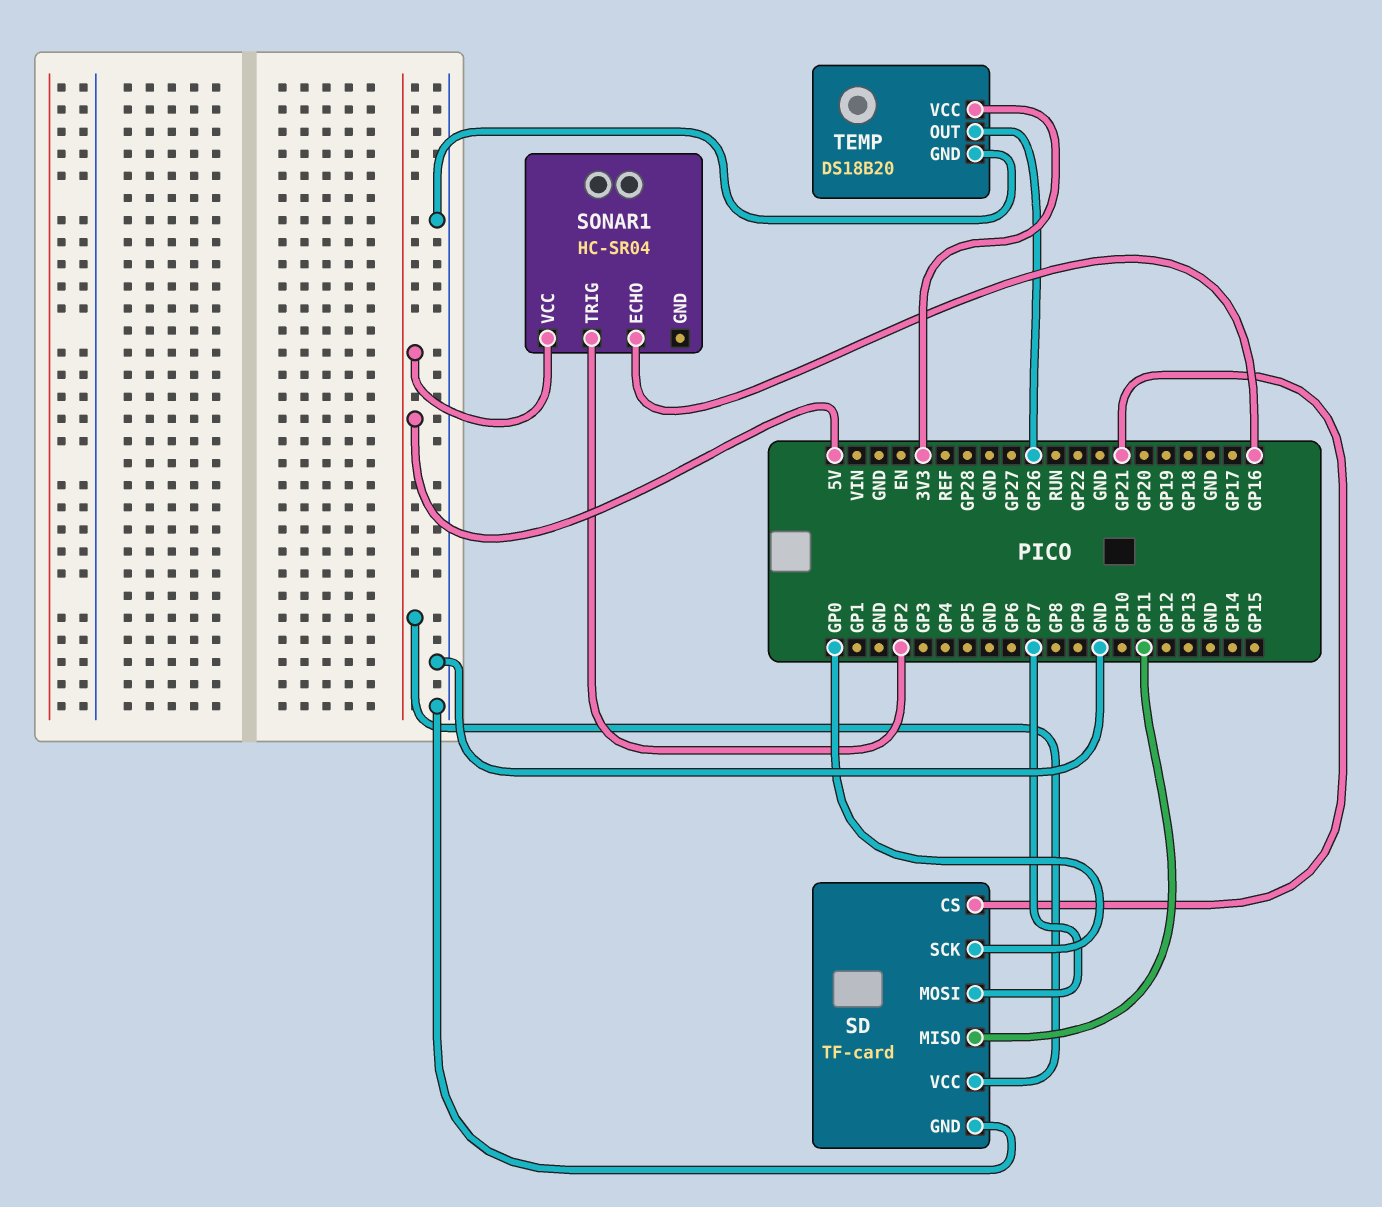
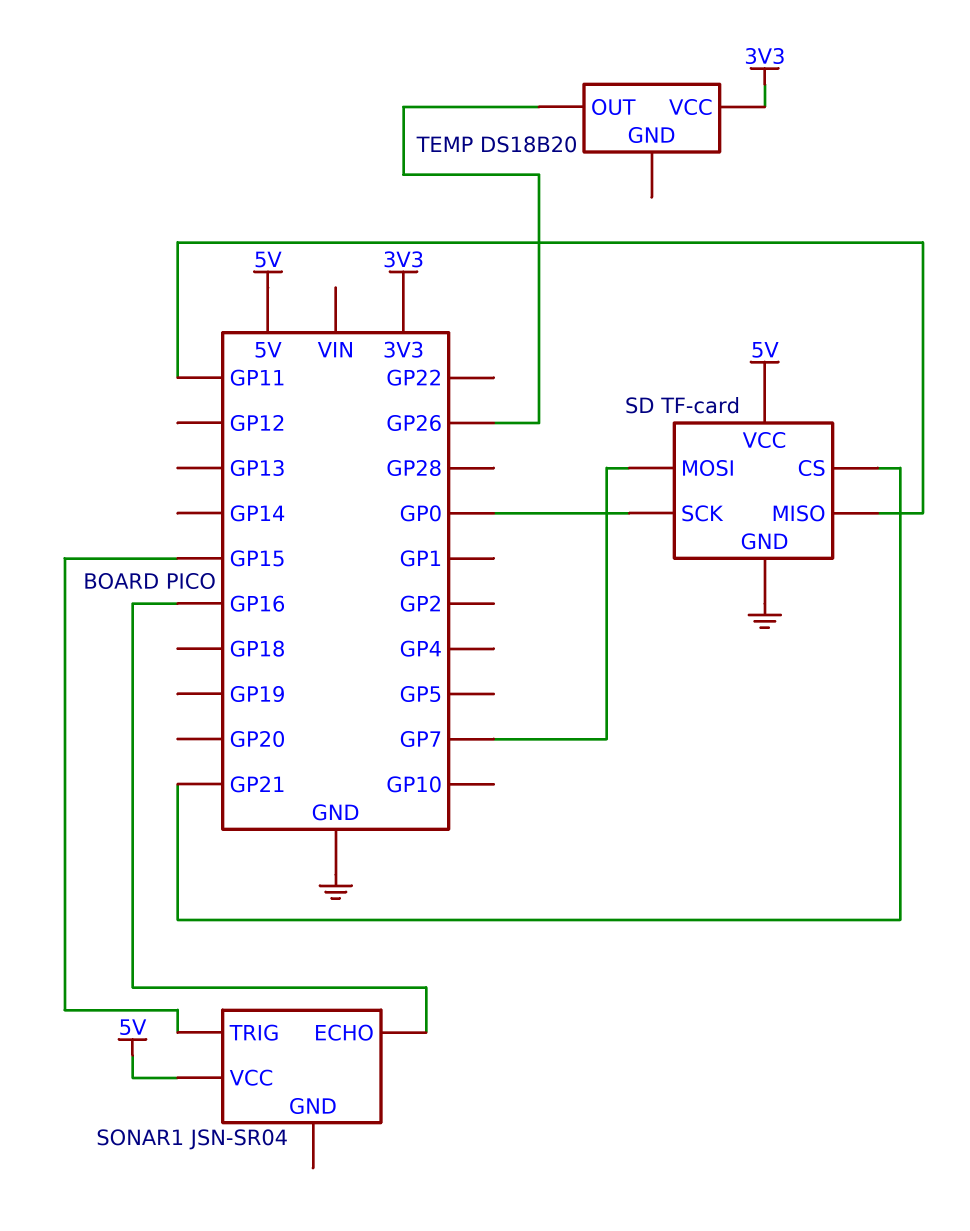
SONAR1: HC-SR04 -> JSN-SR04
SONAR1 pin TRIG: GP2 -> GP15
TEMP pin GND: GND -> none

